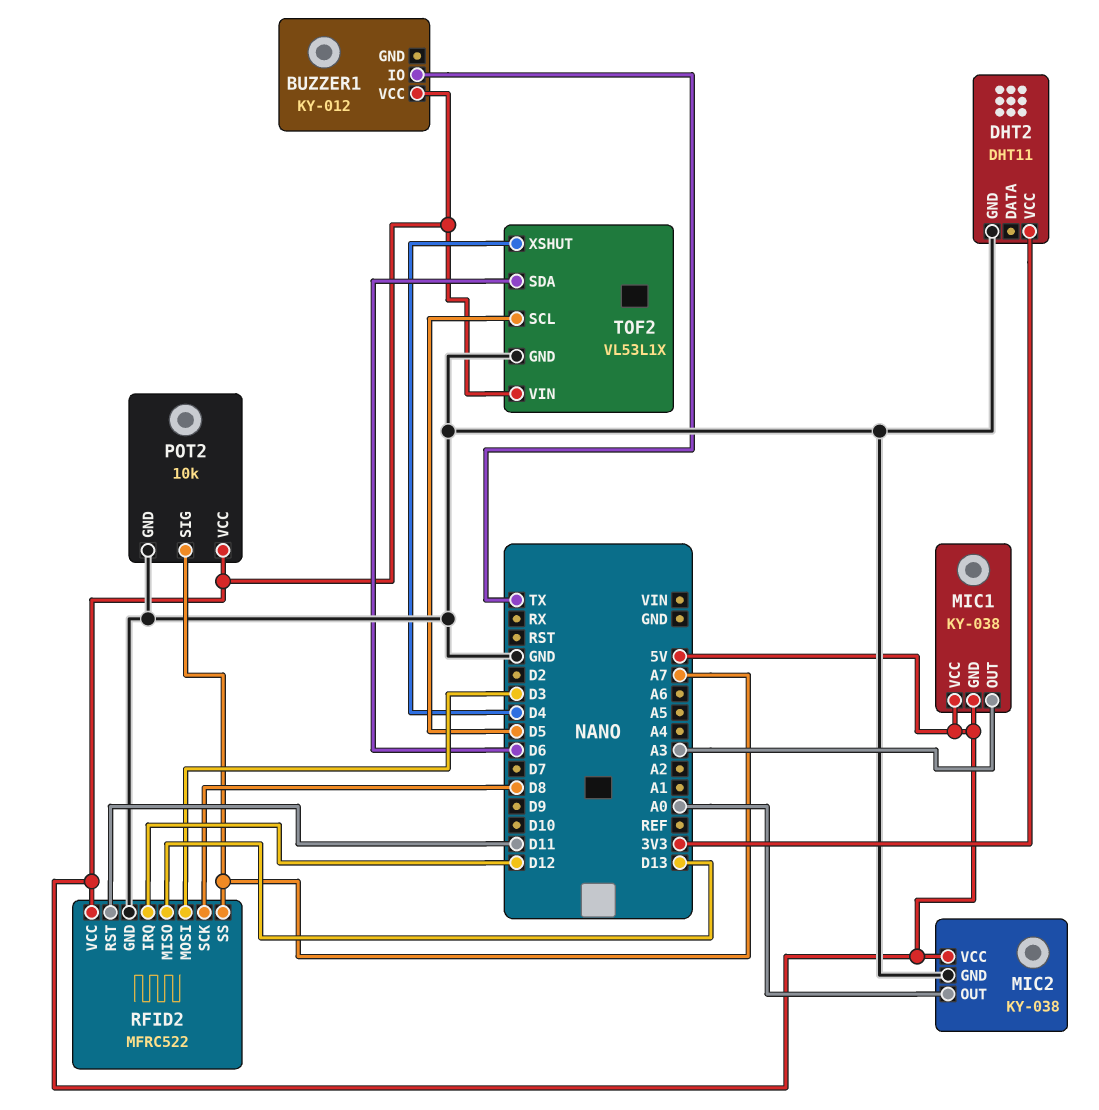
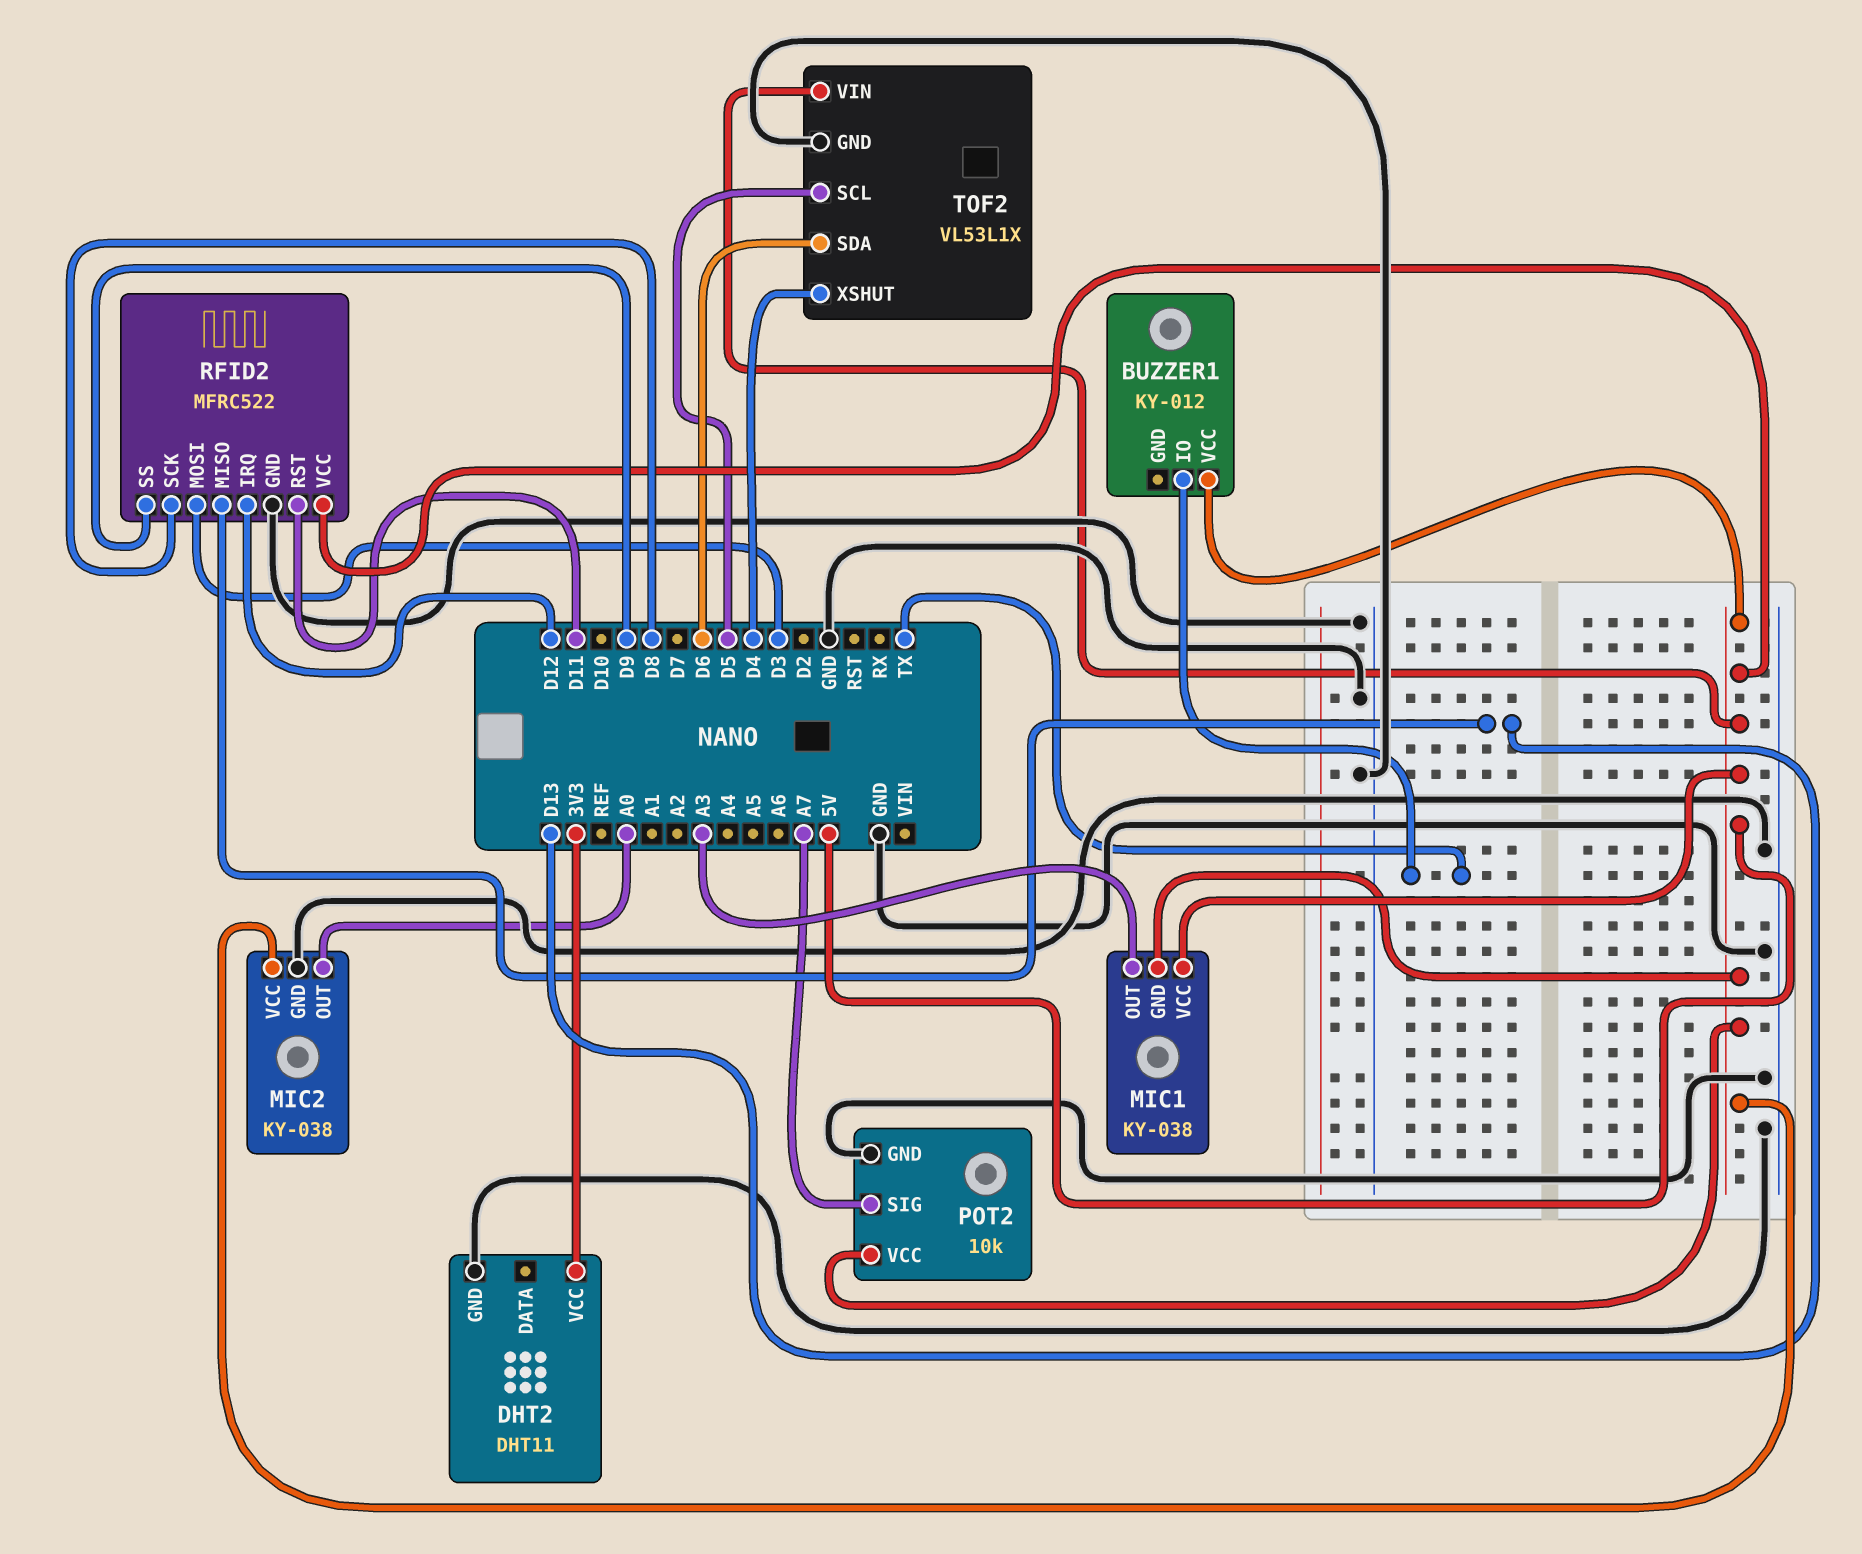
RFID2 pin SS: A7 -> D9

